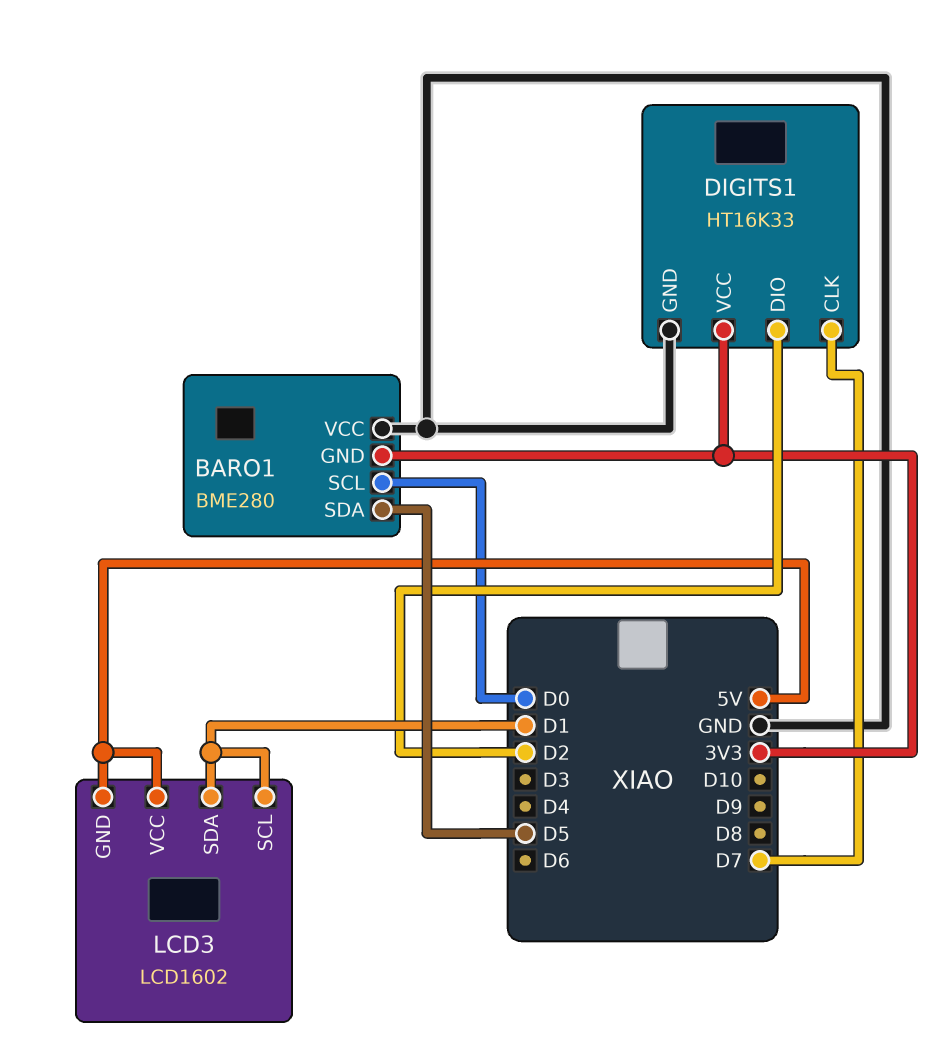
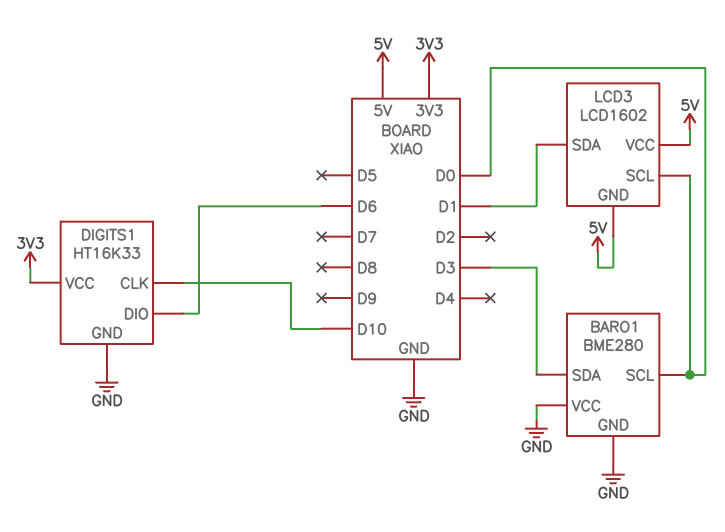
BARO1 pin GND: 3V3 -> GND
BARO1 pin SDA: D5 -> D3
DIGITS1 pin CLK: D7 -> D10
DIGITS1 pin DIO: D2 -> D6
LCD3 pin SCL: D1 -> D0

